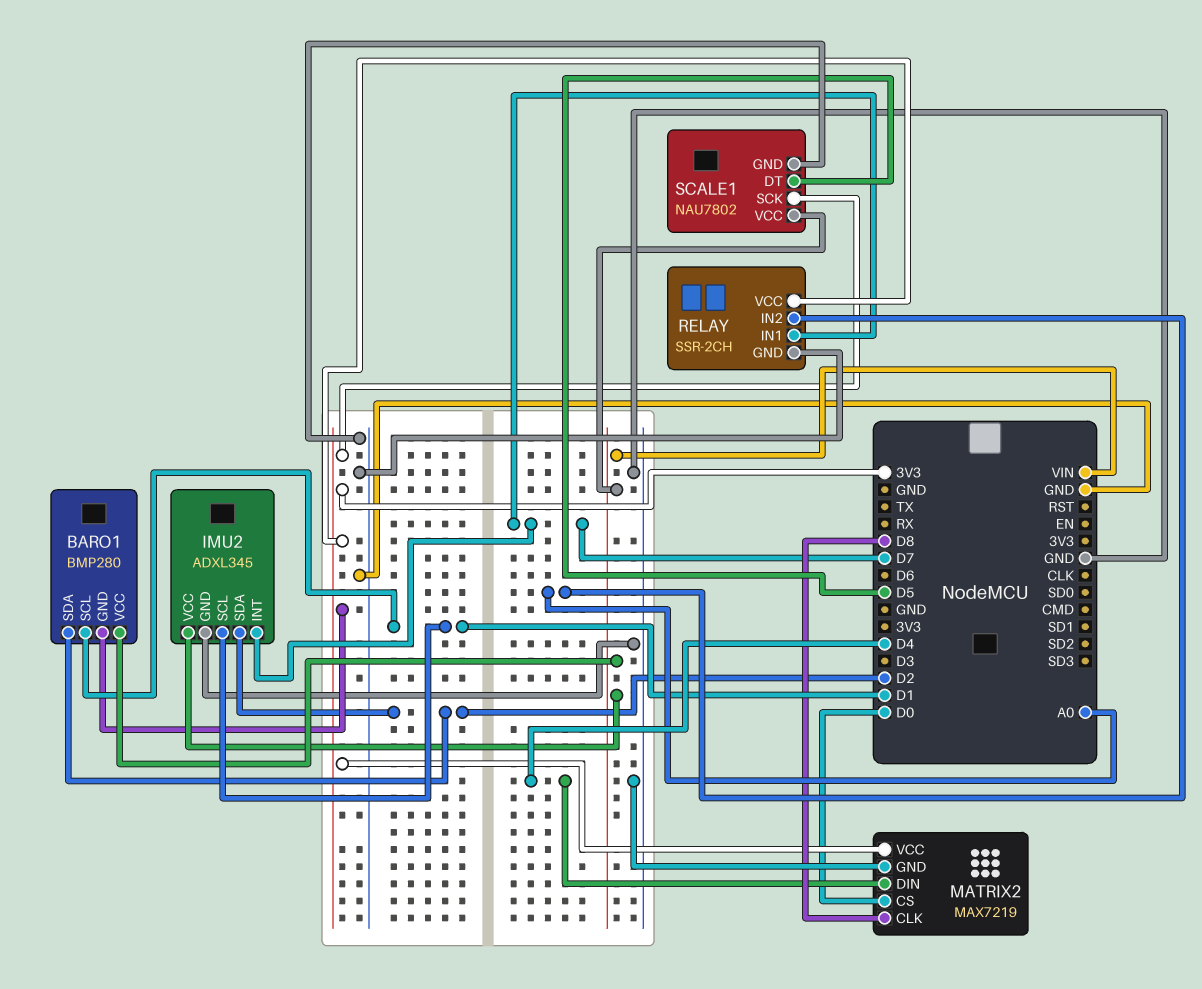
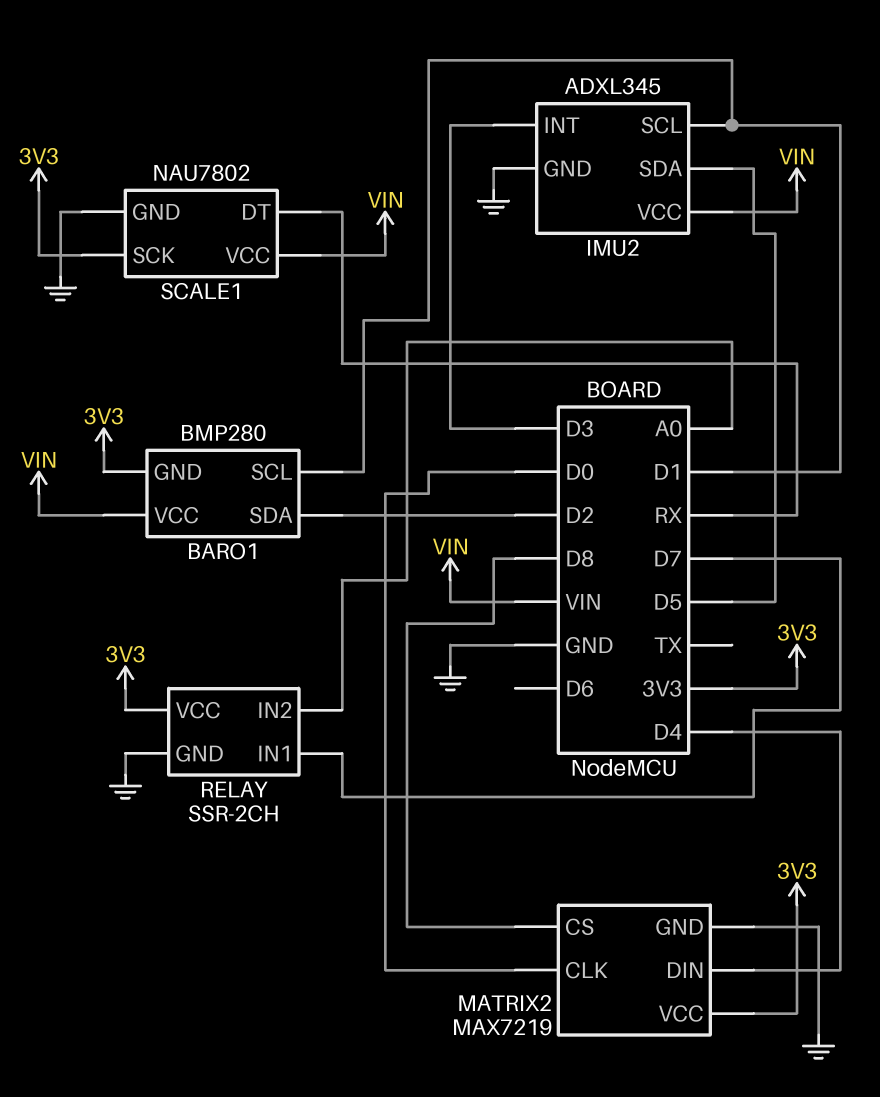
IMU2 pin INT: D7 -> D3
IMU2 pin SDA: D2 -> D5
MATRIX2 pin CLK: D8 -> D0
MATRIX2 pin CS: D0 -> D8
SCALE1 pin DT: D5 -> RX

